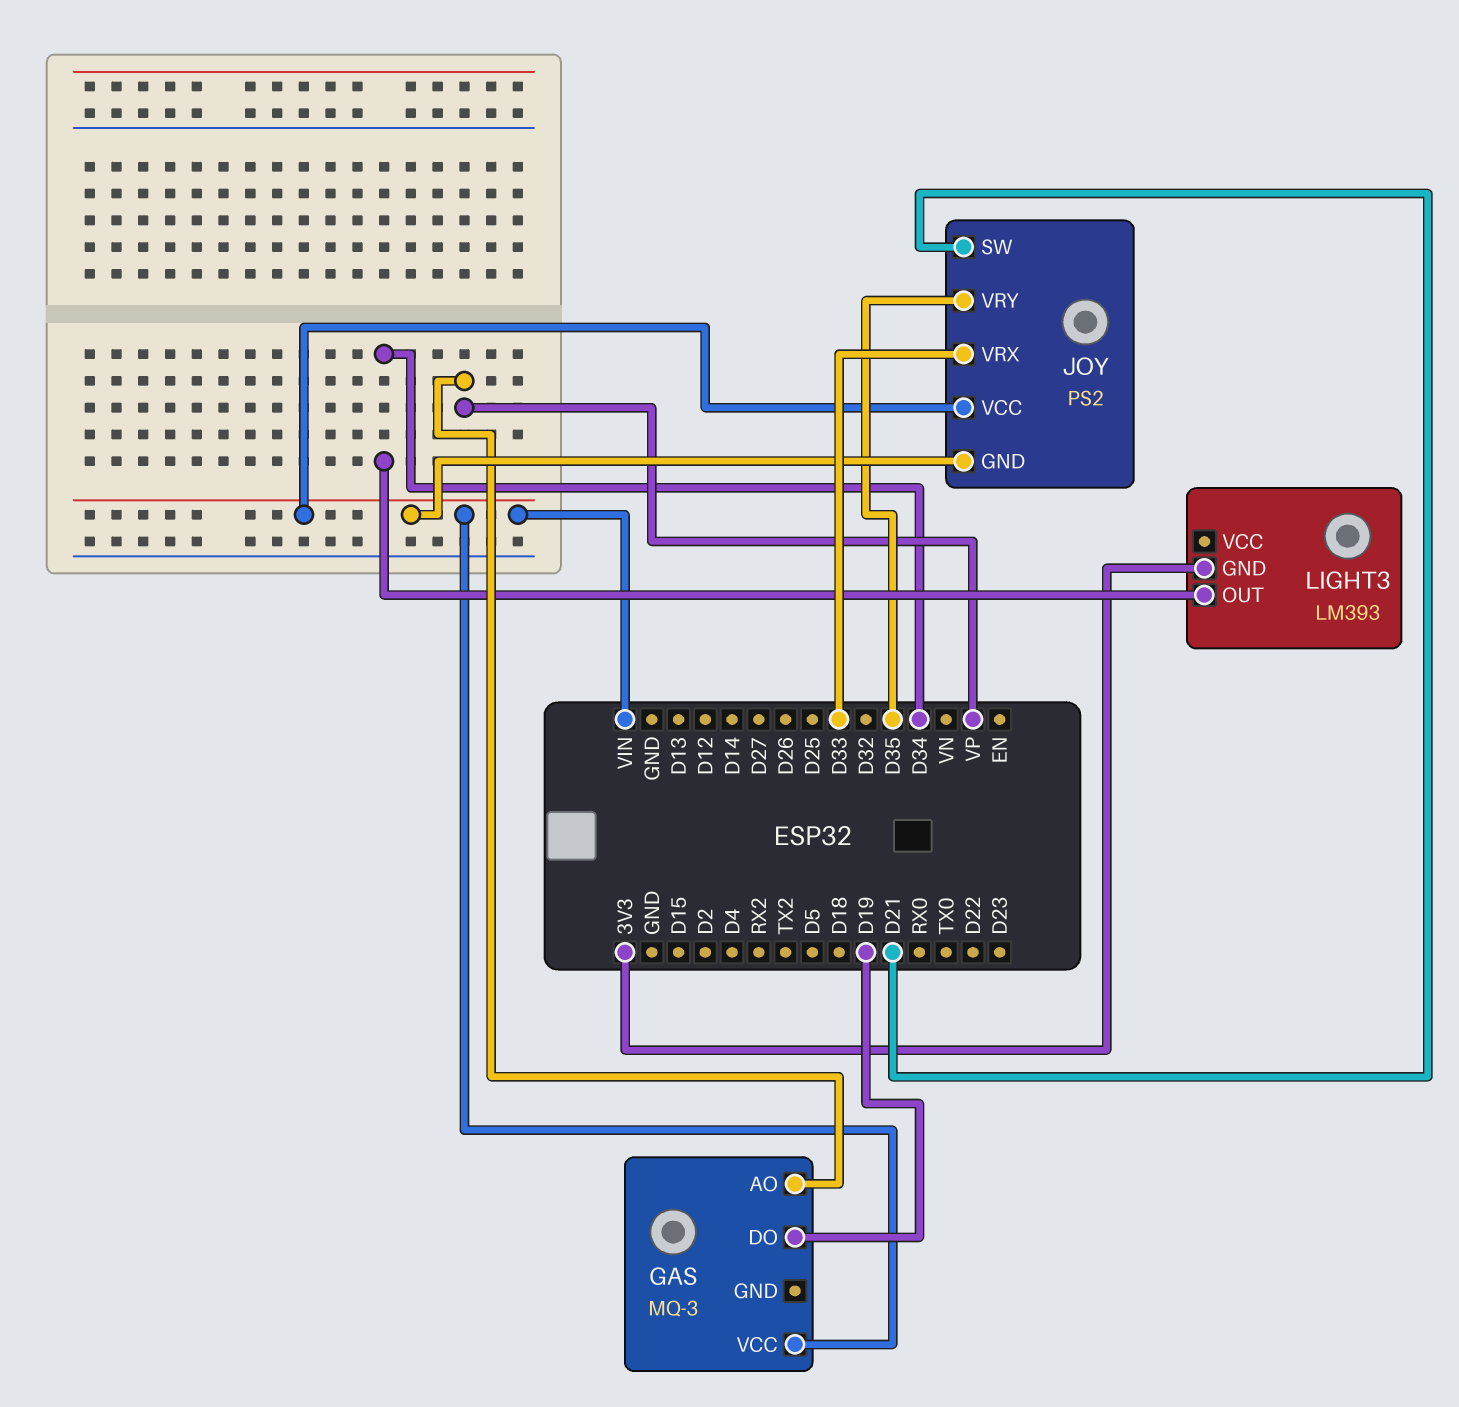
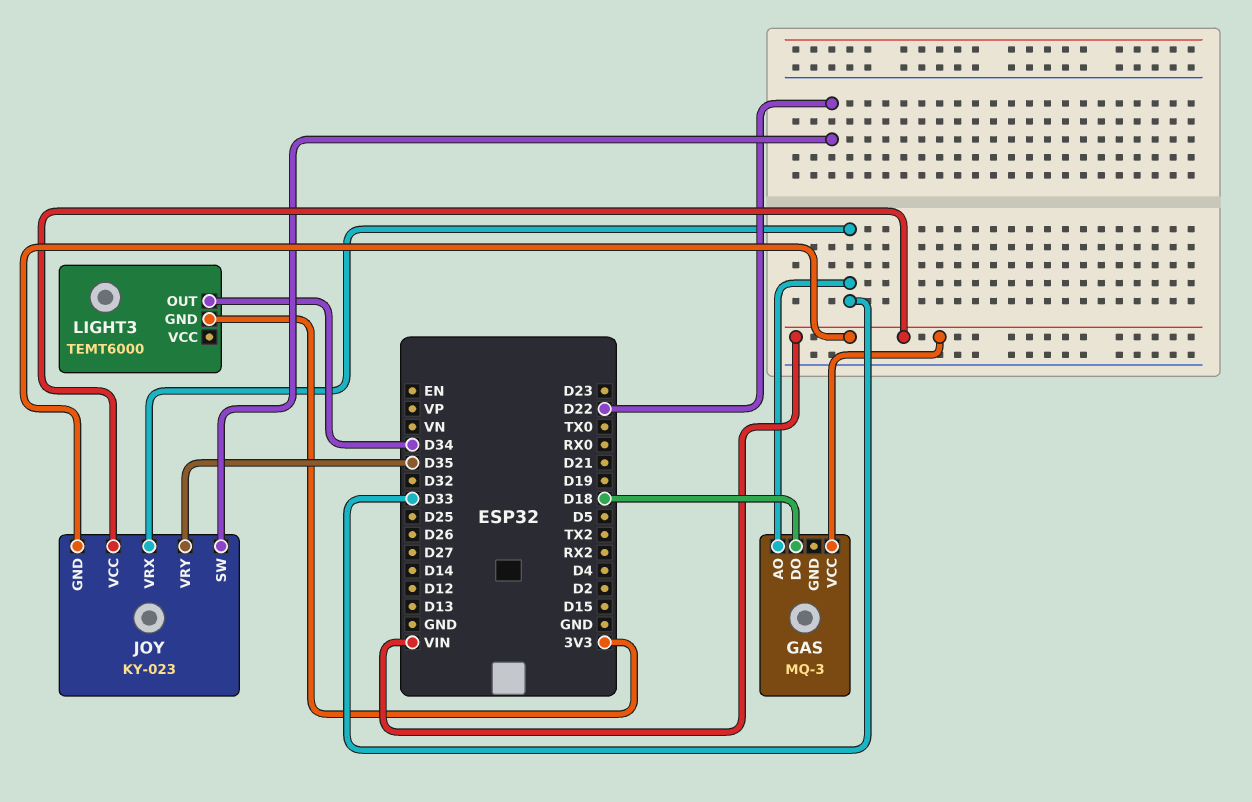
GAS pin AO: VP -> D33
GAS pin DO: D19 -> D18
JOY: PS2 -> KY-023
JOY pin SW: D21 -> D22
LIGHT3: LM393 -> TEMT6000

